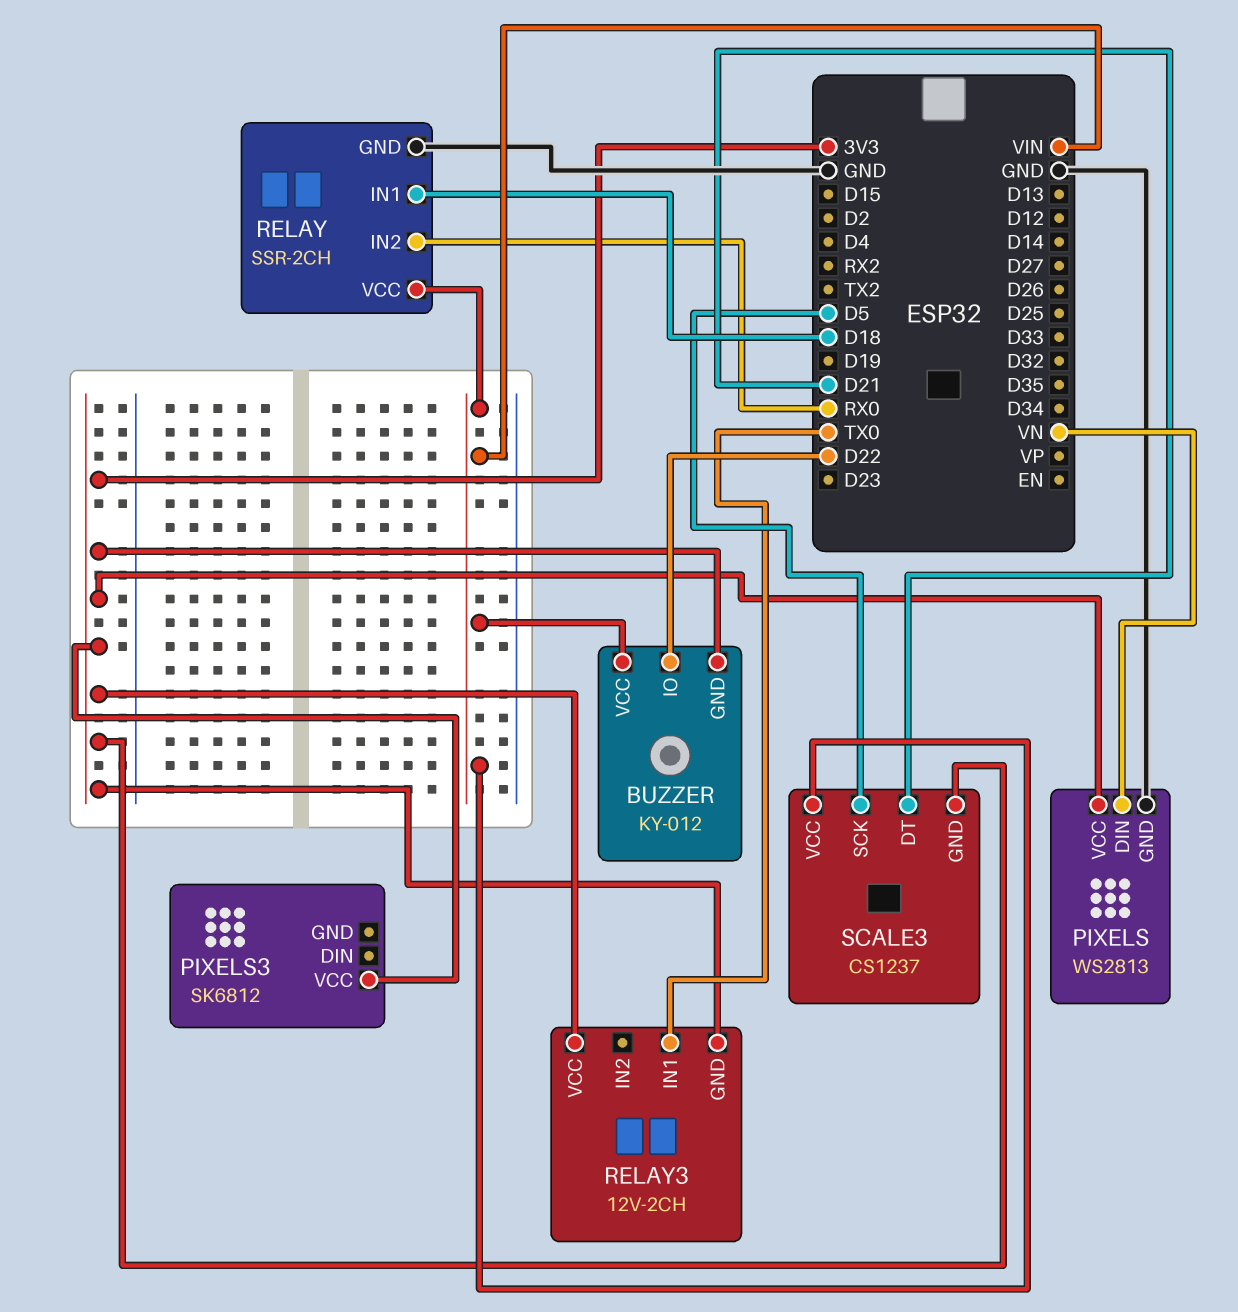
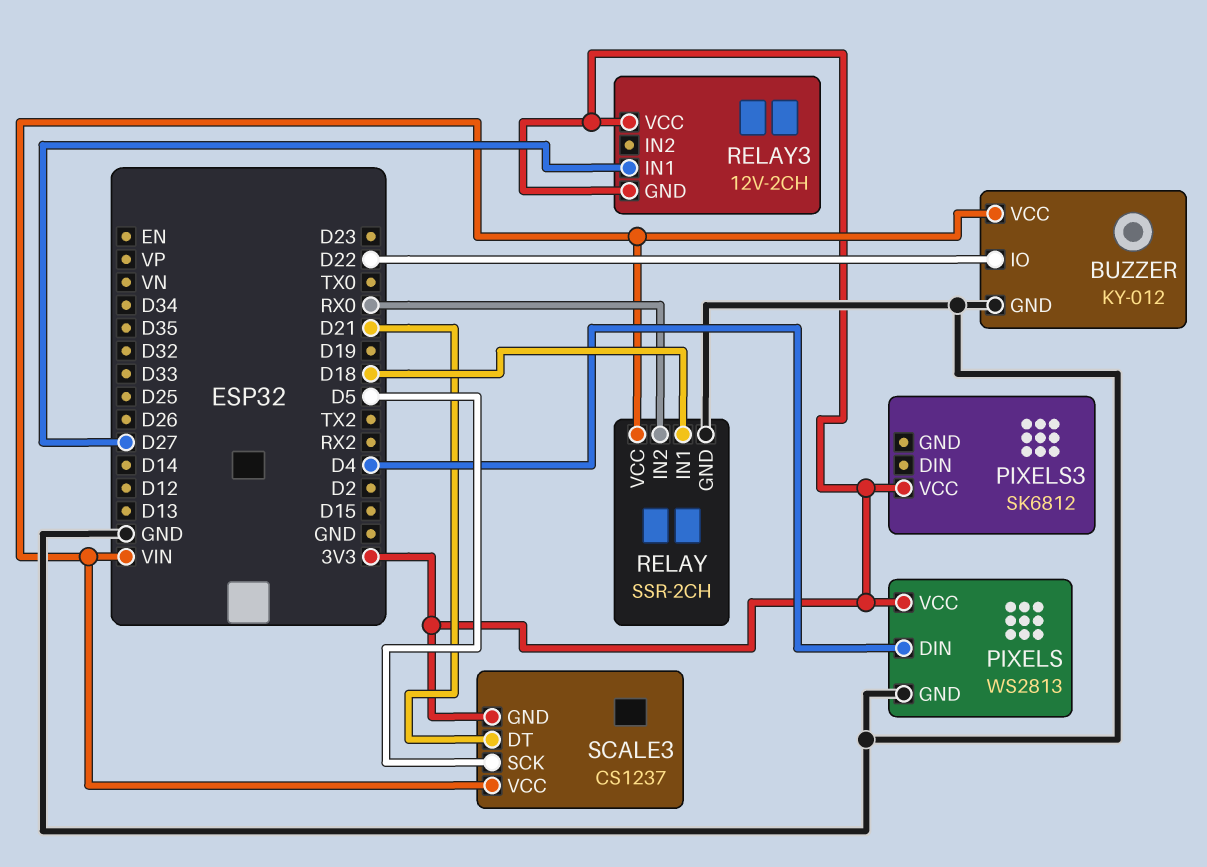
BUZZER pin GND: 3V3 -> GND
PIXELS pin DIN: VN -> D4
RELAY3 pin IN1: TX0 -> D27

